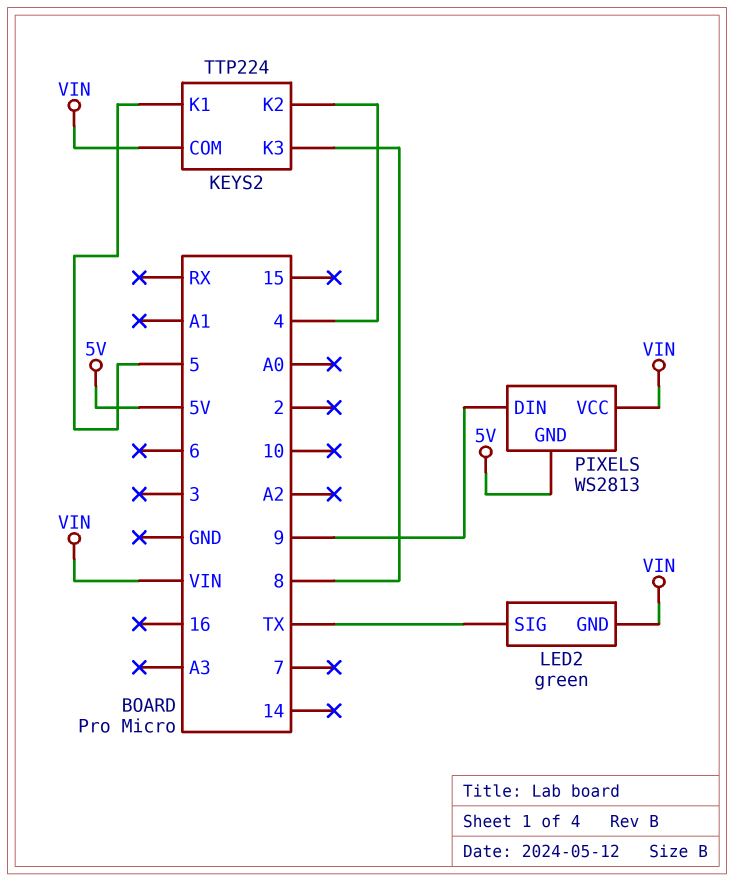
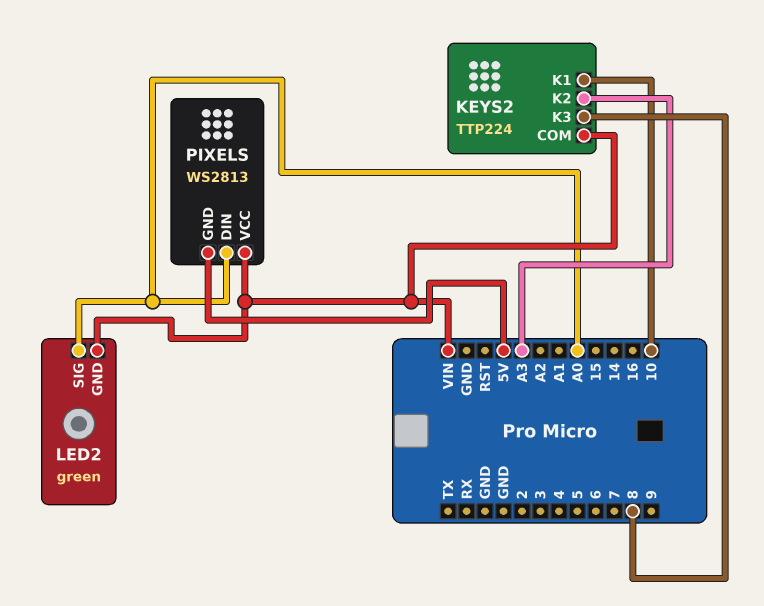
KEYS2 pin K1: 5 -> 10
KEYS2 pin K2: 4 -> A3
LED2 pin SIG: TX -> A0
PIXELS pin DIN: 9 -> A0

